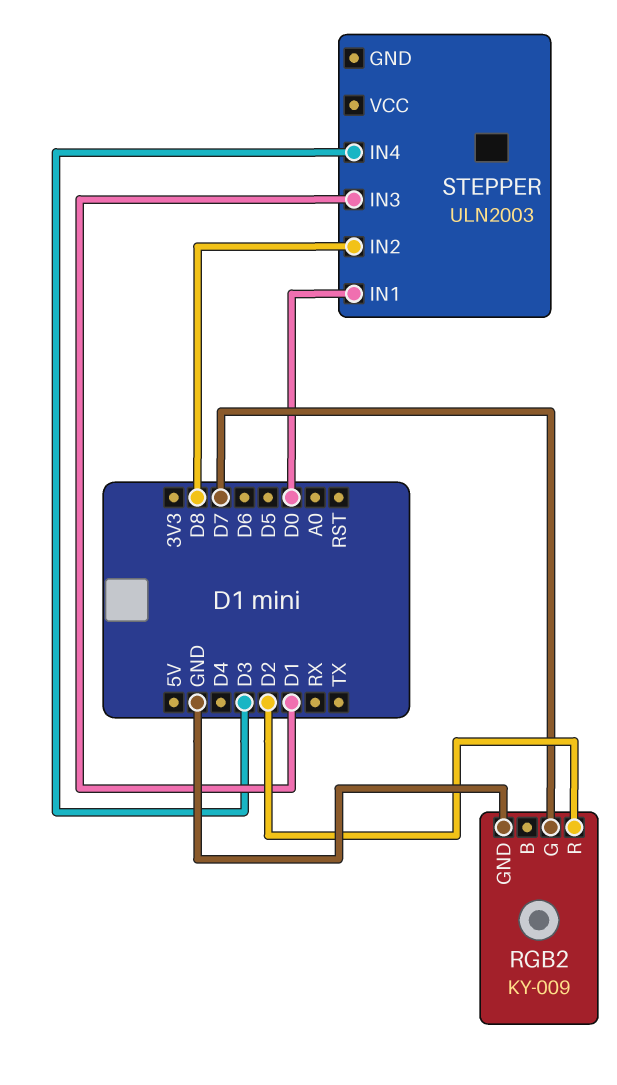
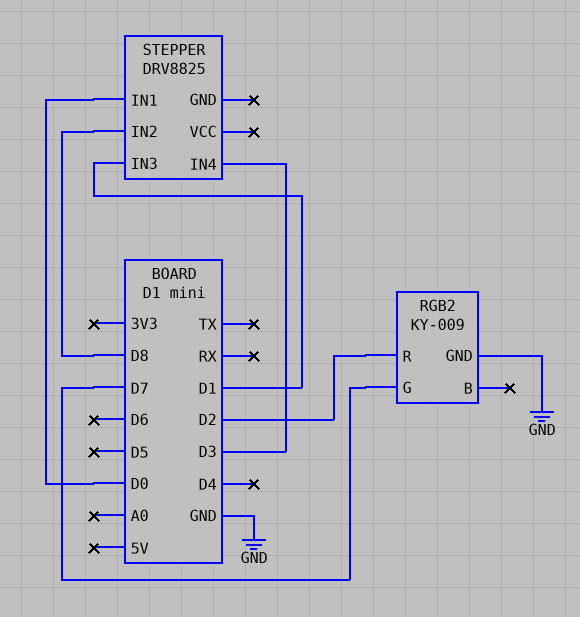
STEPPER: ULN2003 -> DRV8825

